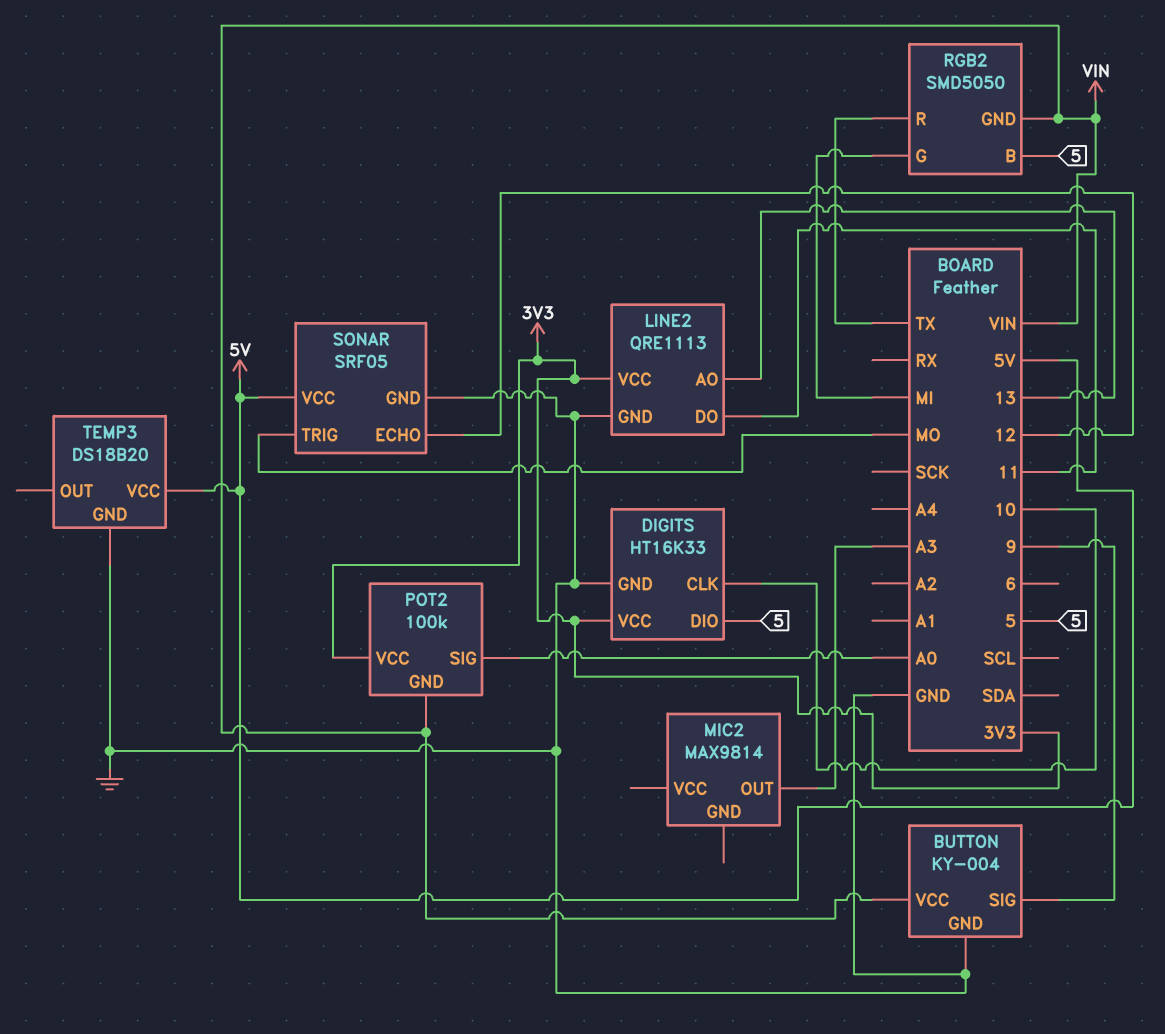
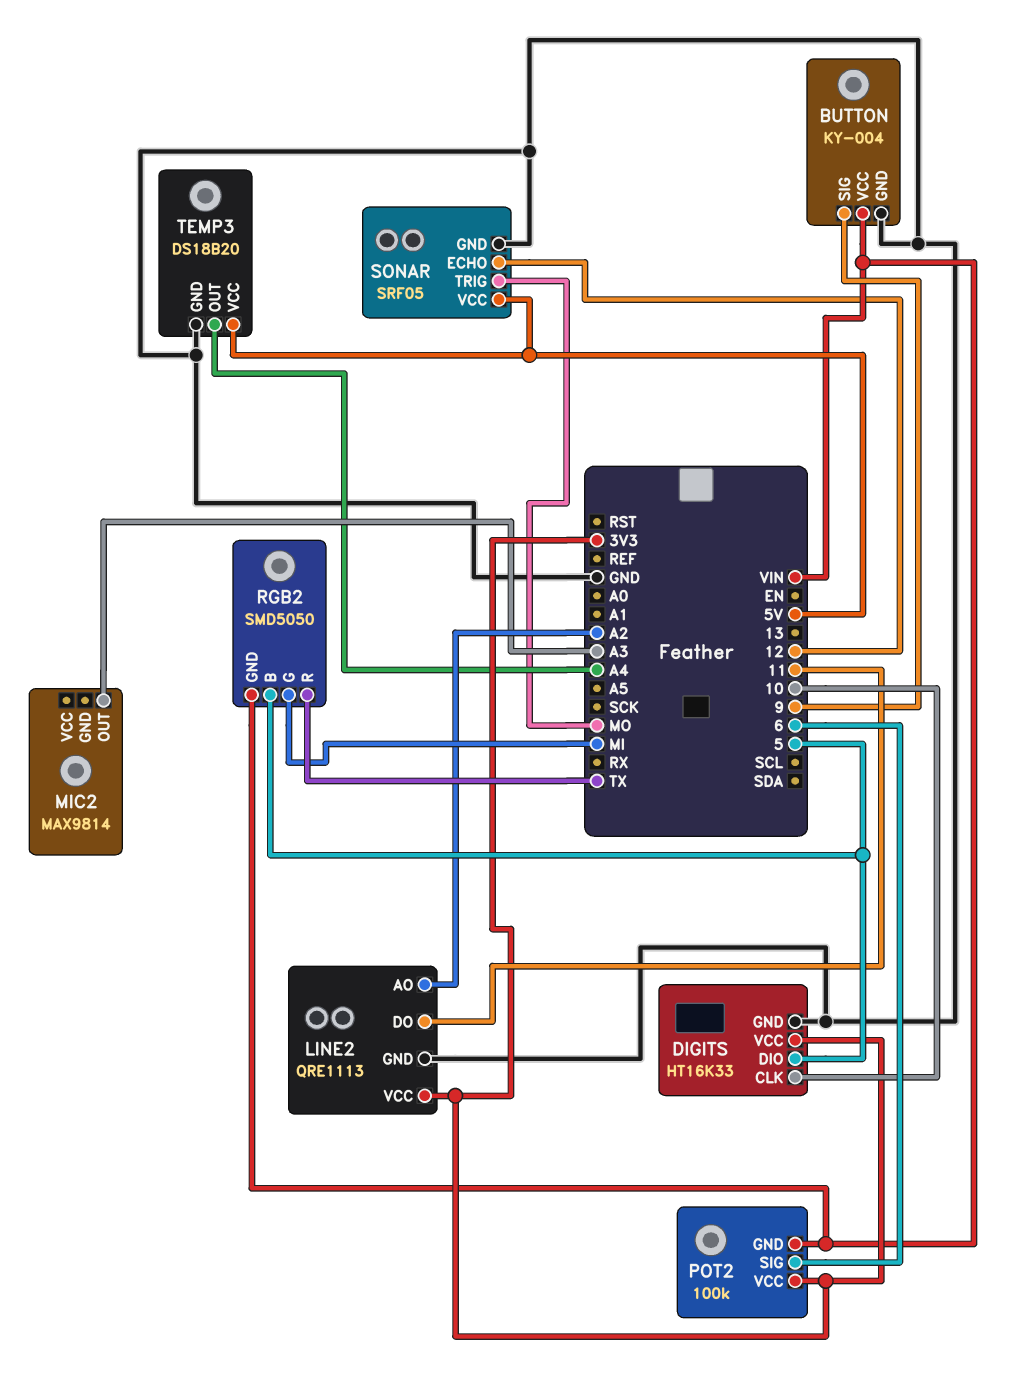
LINE2 pin AO: 13 -> A2
POT2 pin SIG: A0 -> 6
TEMP3 pin OUT: none -> A4

